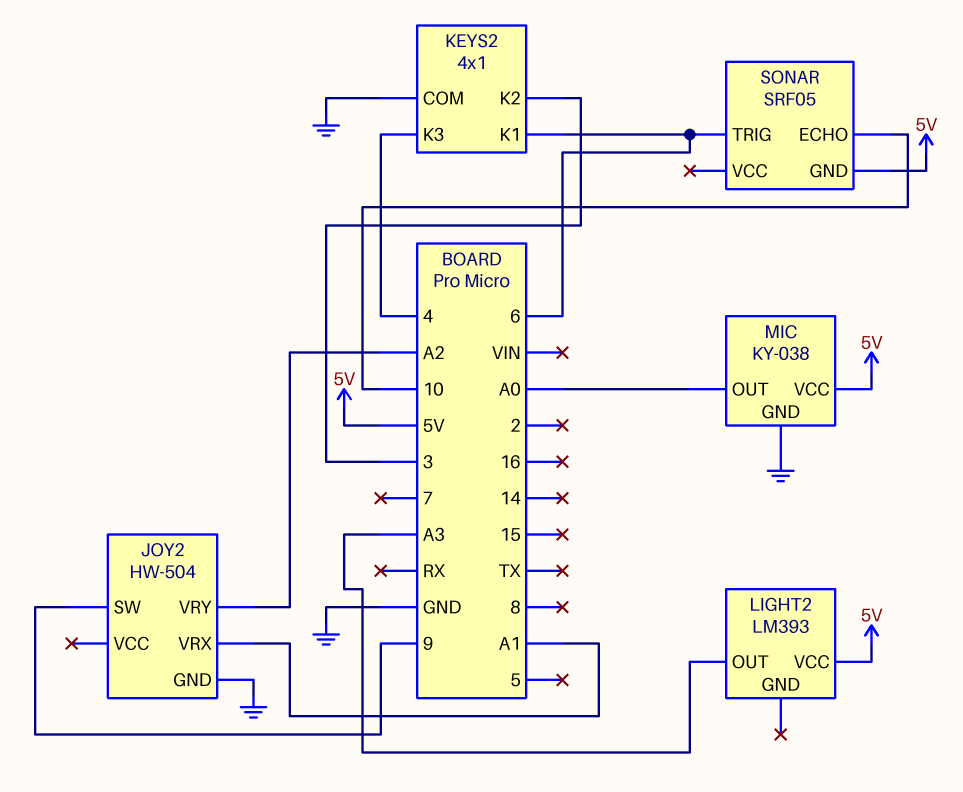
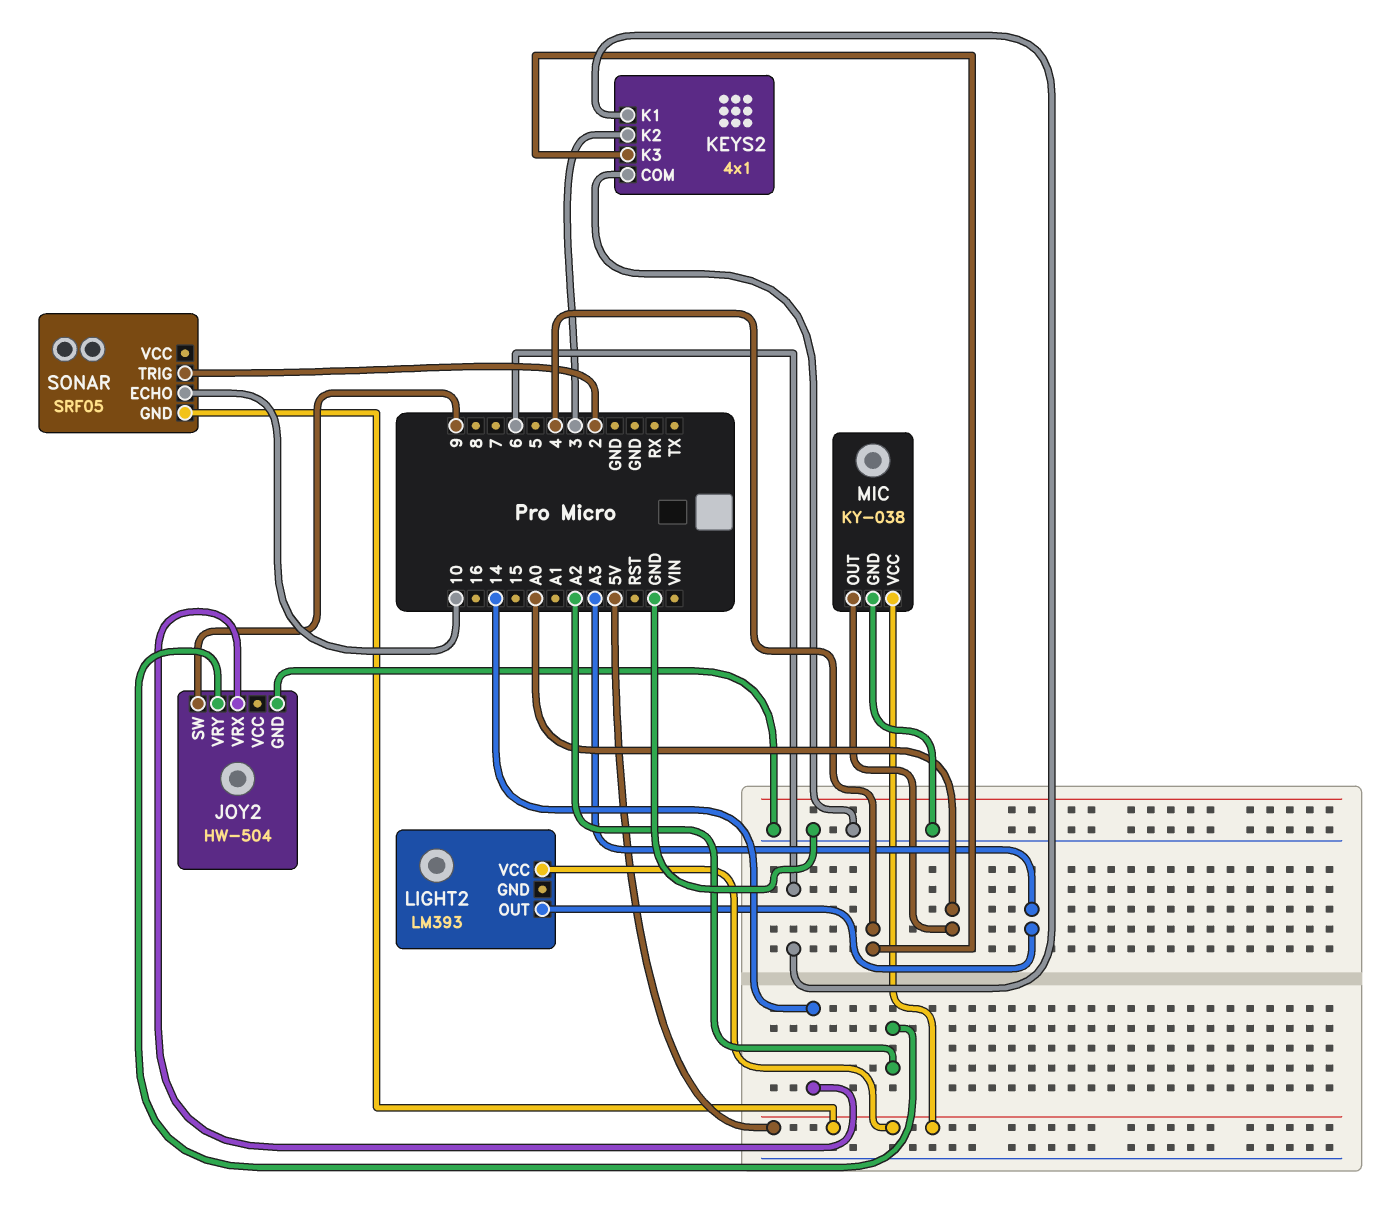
JOY2 pin VRX: A1 -> 14
SONAR pin TRIG: 6 -> 2

